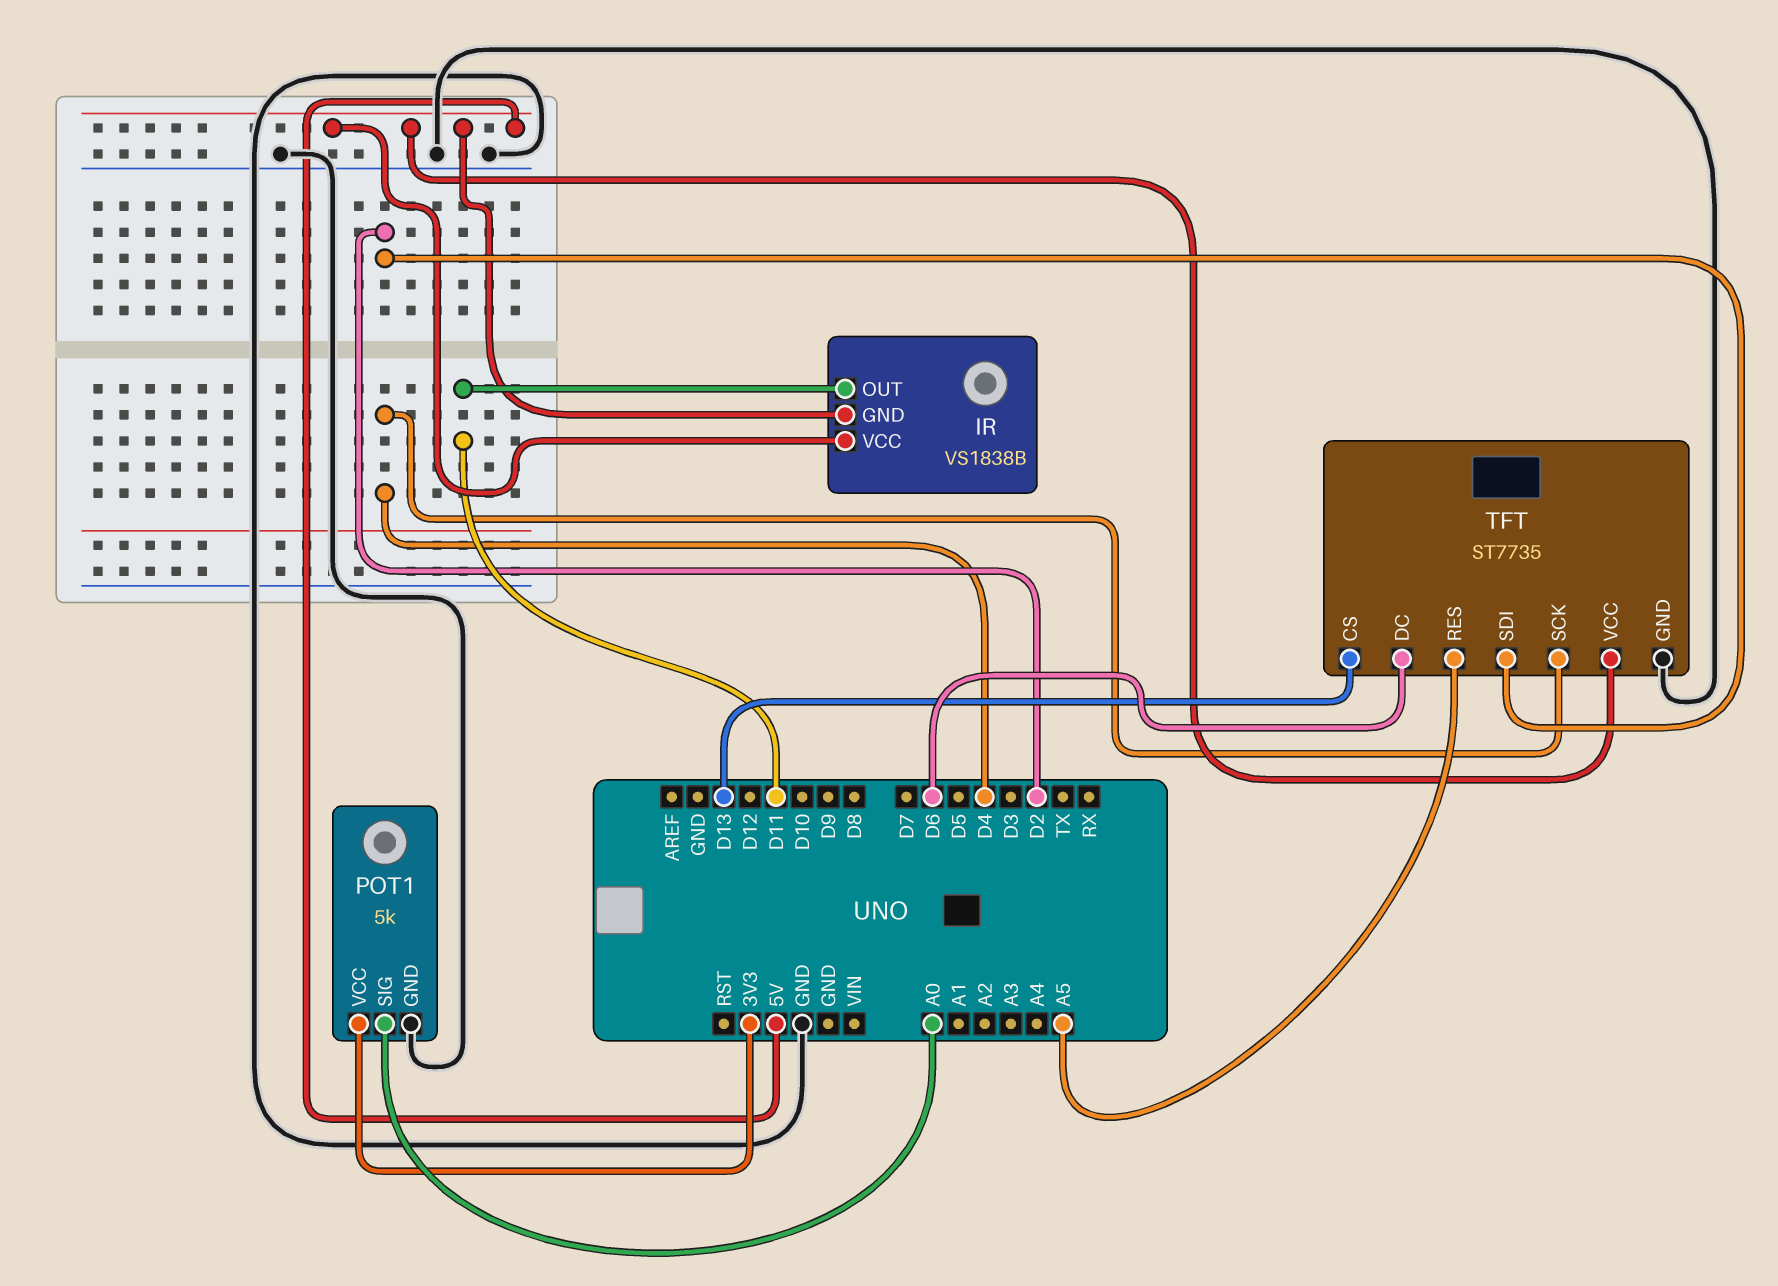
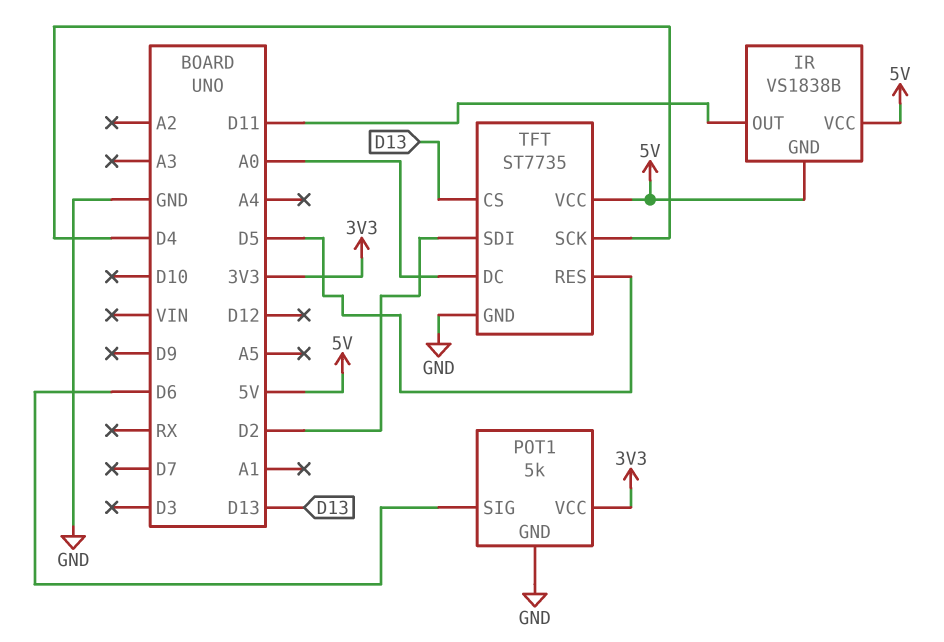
POT1 pin SIG: A0 -> D6
TFT pin DC: D6 -> A0
TFT pin RES: A5 -> D5

